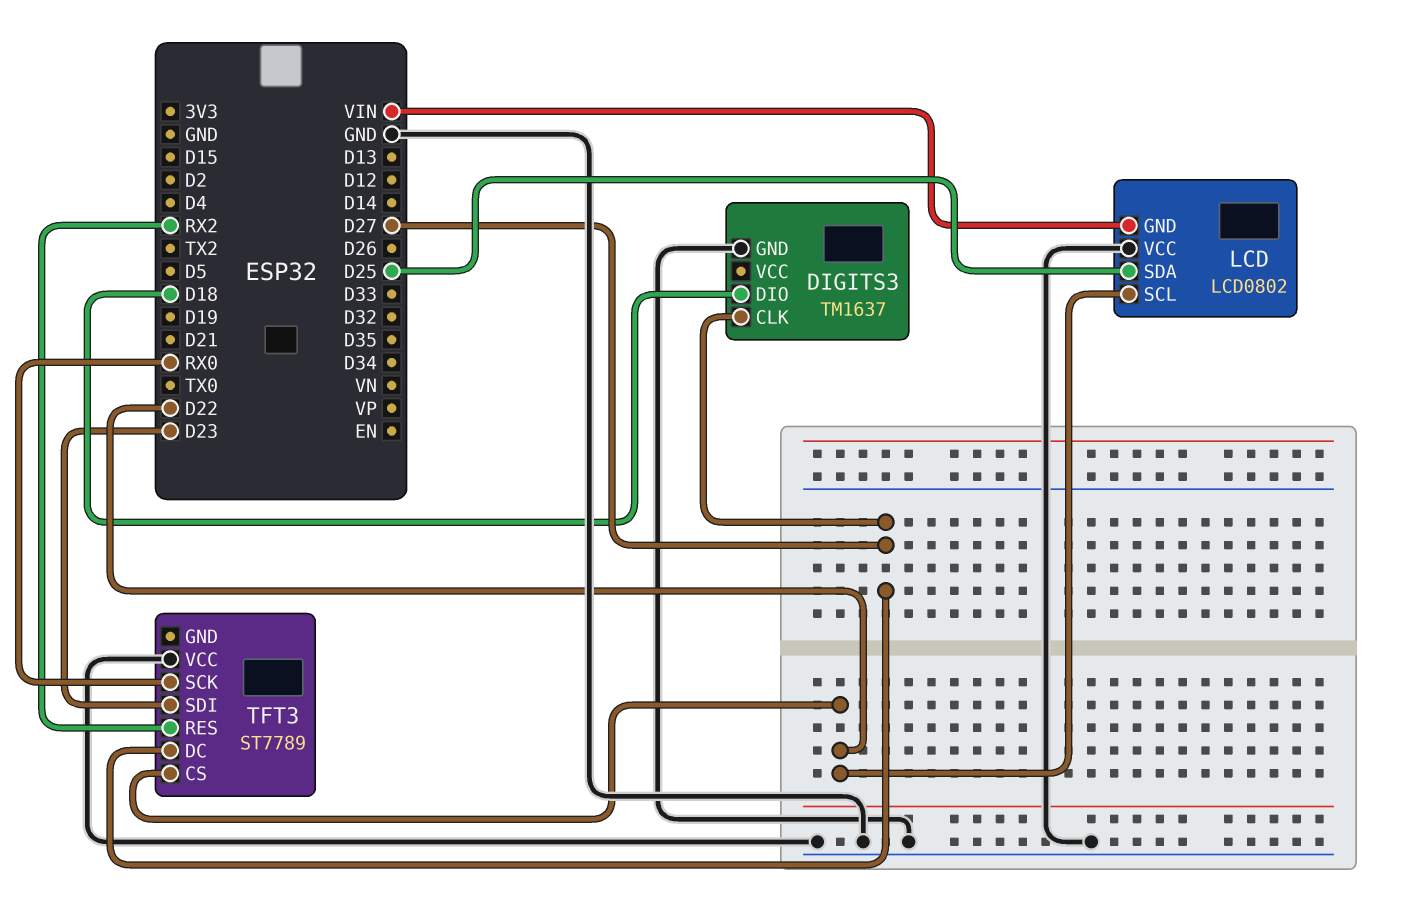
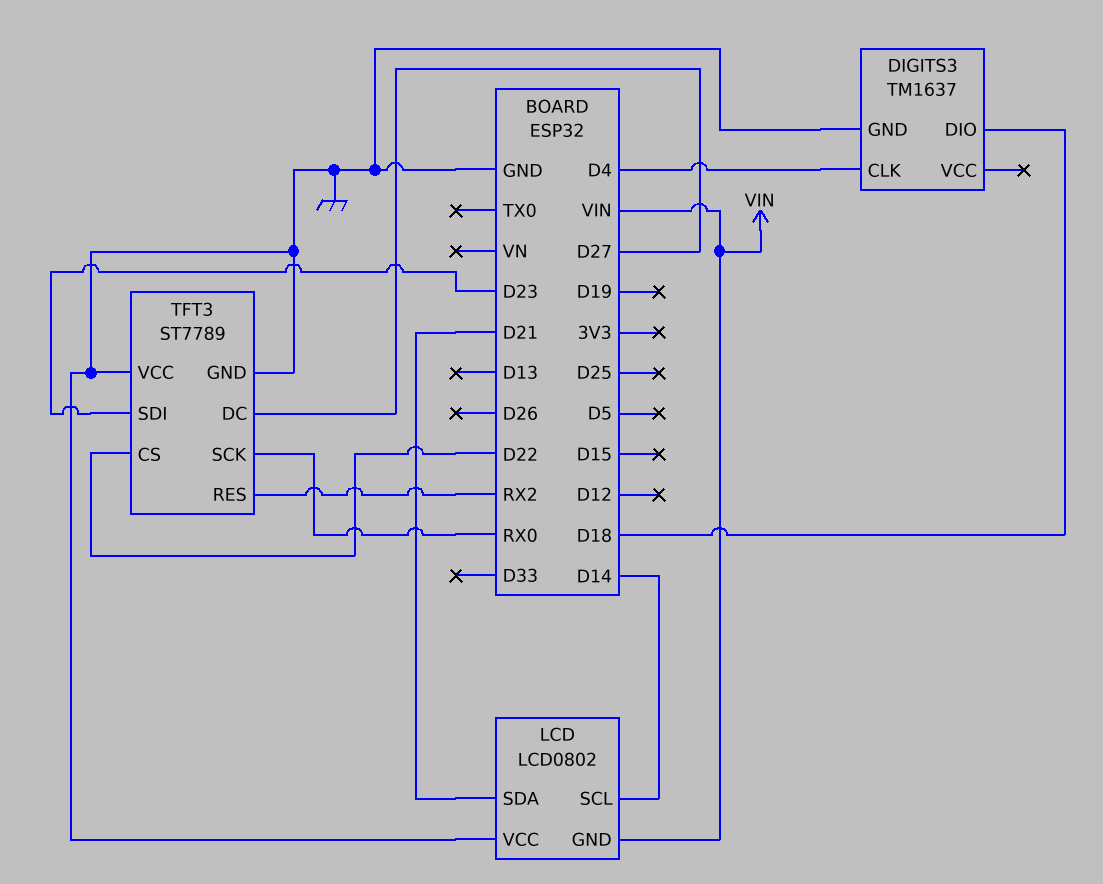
DIGITS3 pin CLK: D27 -> D4
LCD pin SCL: D22 -> D14
LCD pin SDA: D25 -> D21
TFT3 pin GND: none -> GND

